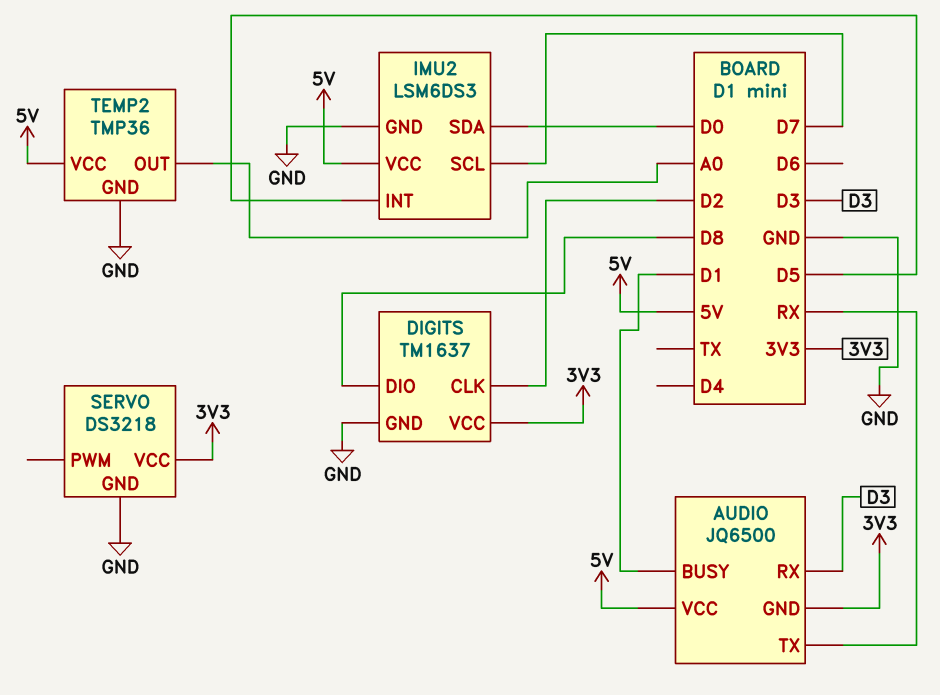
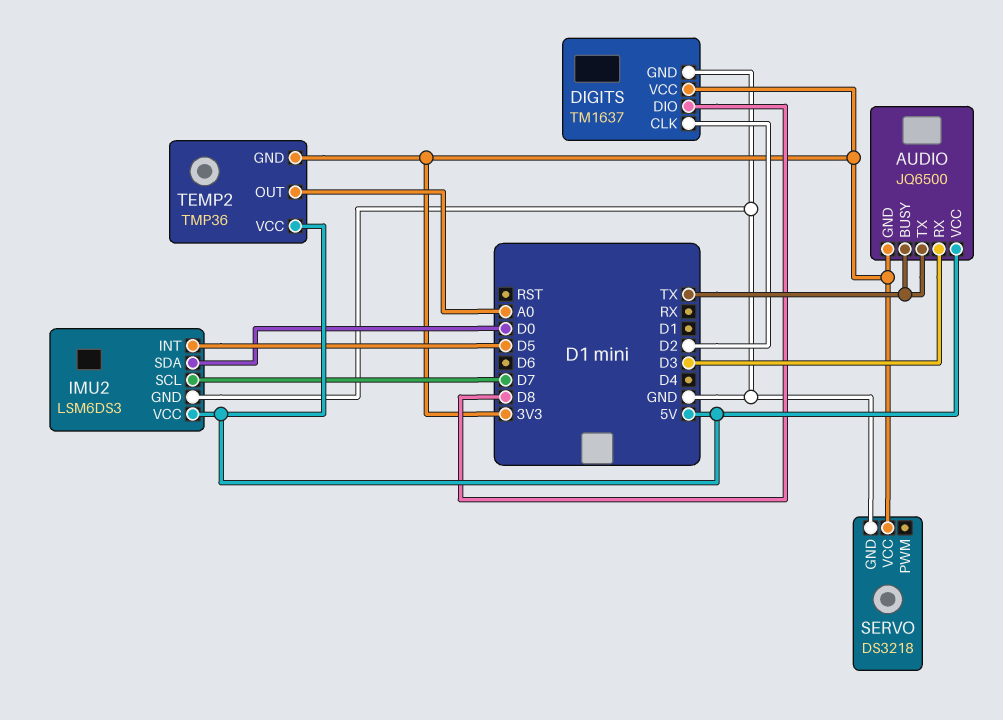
AUDIO pin BUSY: D1 -> TX
AUDIO pin TX: RX -> TX
TEMP2 pin GND: GND -> 3V3

